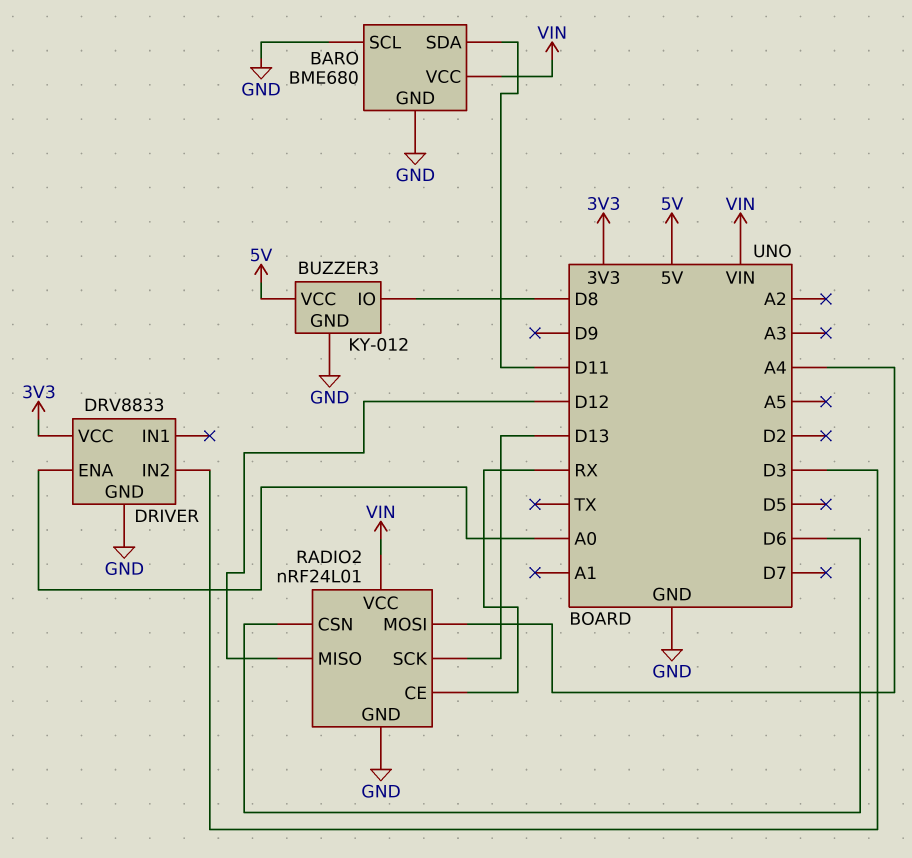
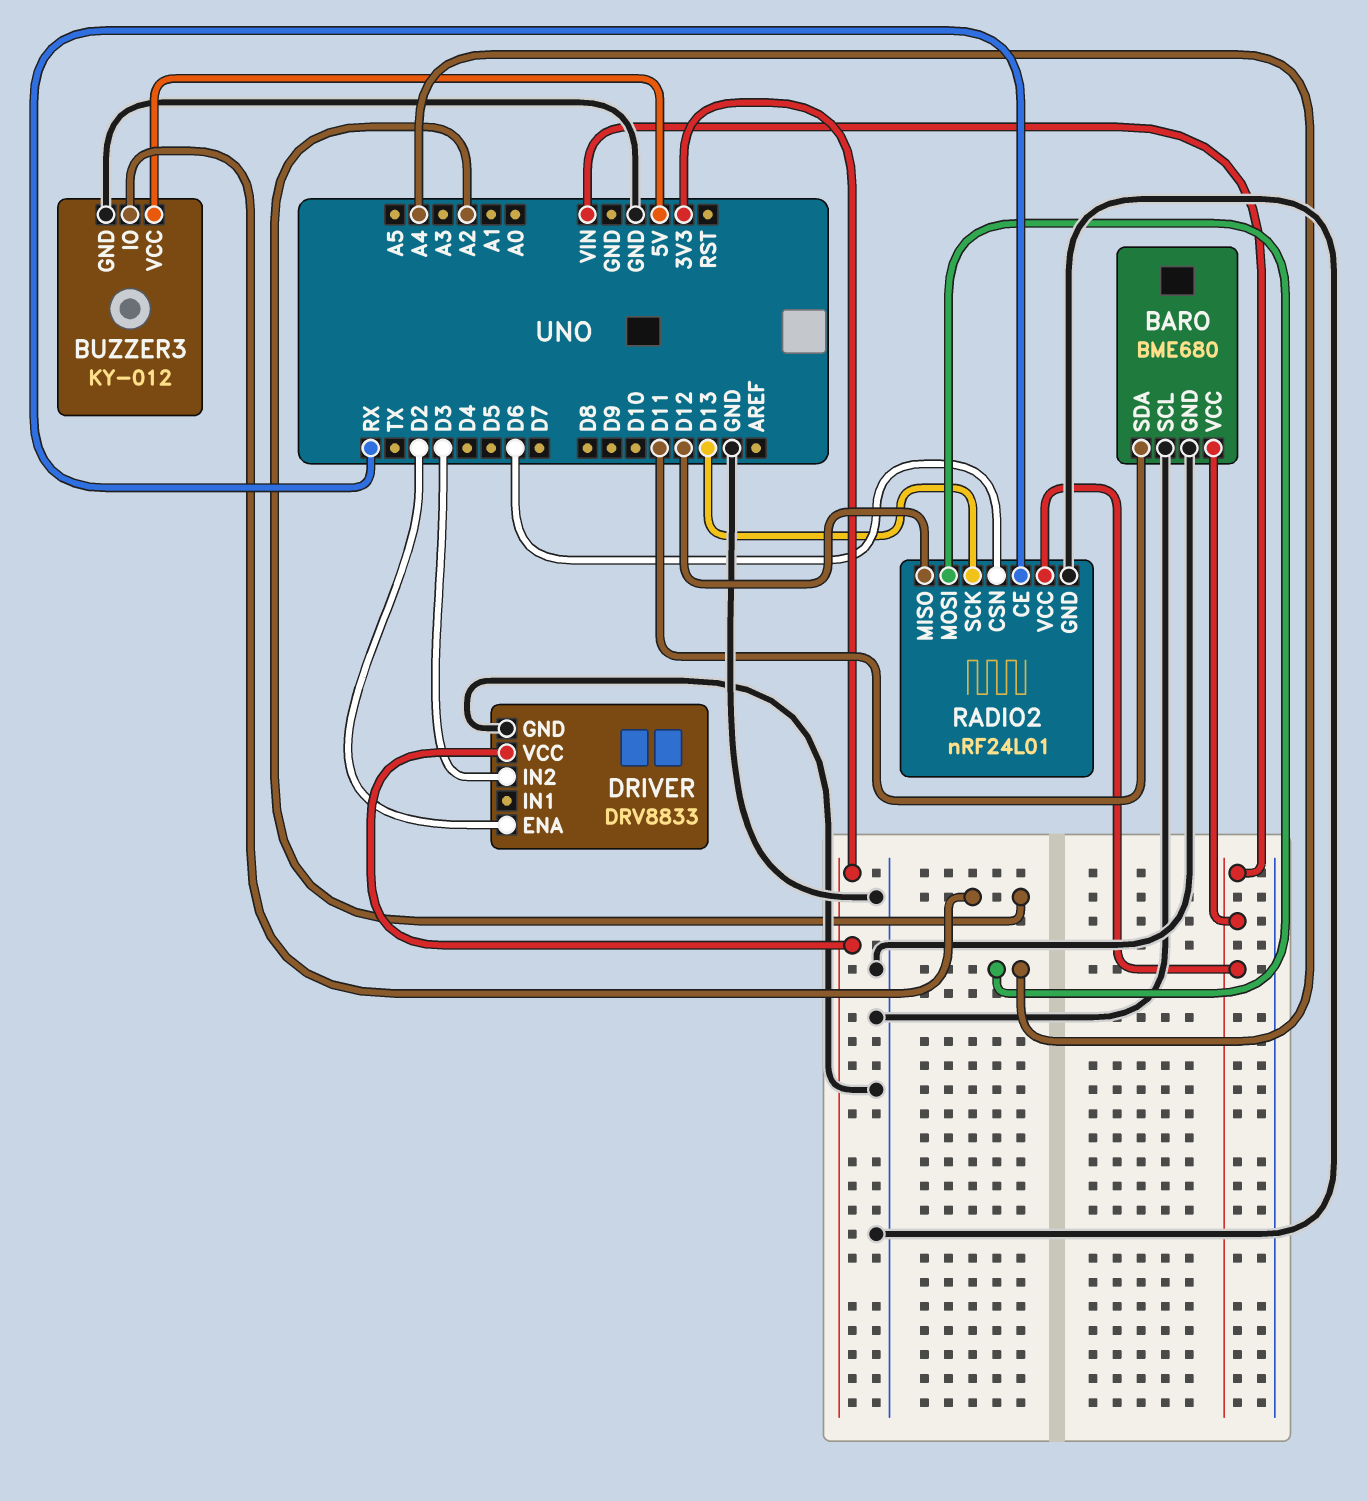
BUZZER3 pin IO: D8 -> A2
DRIVER pin ENA: A0 -> D2

